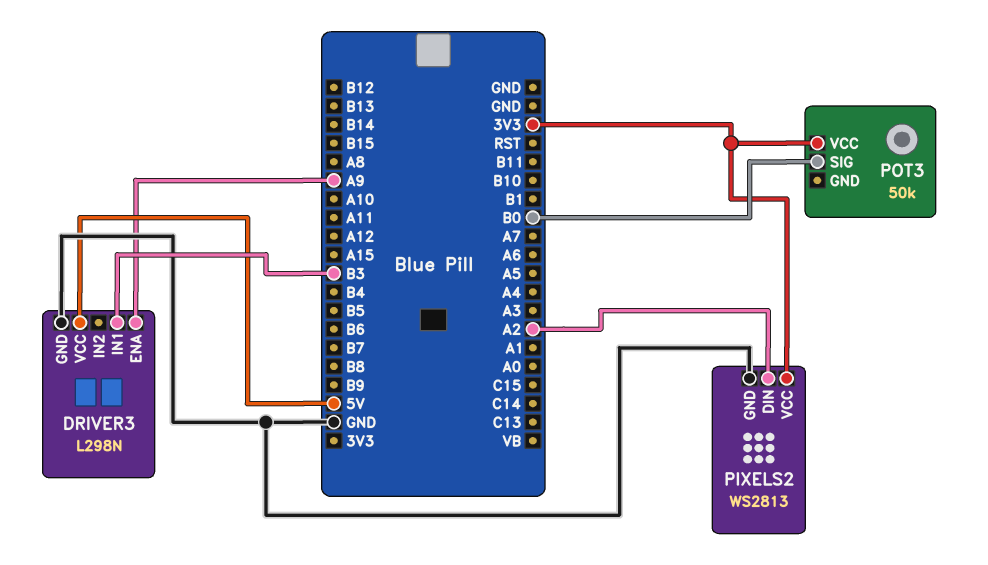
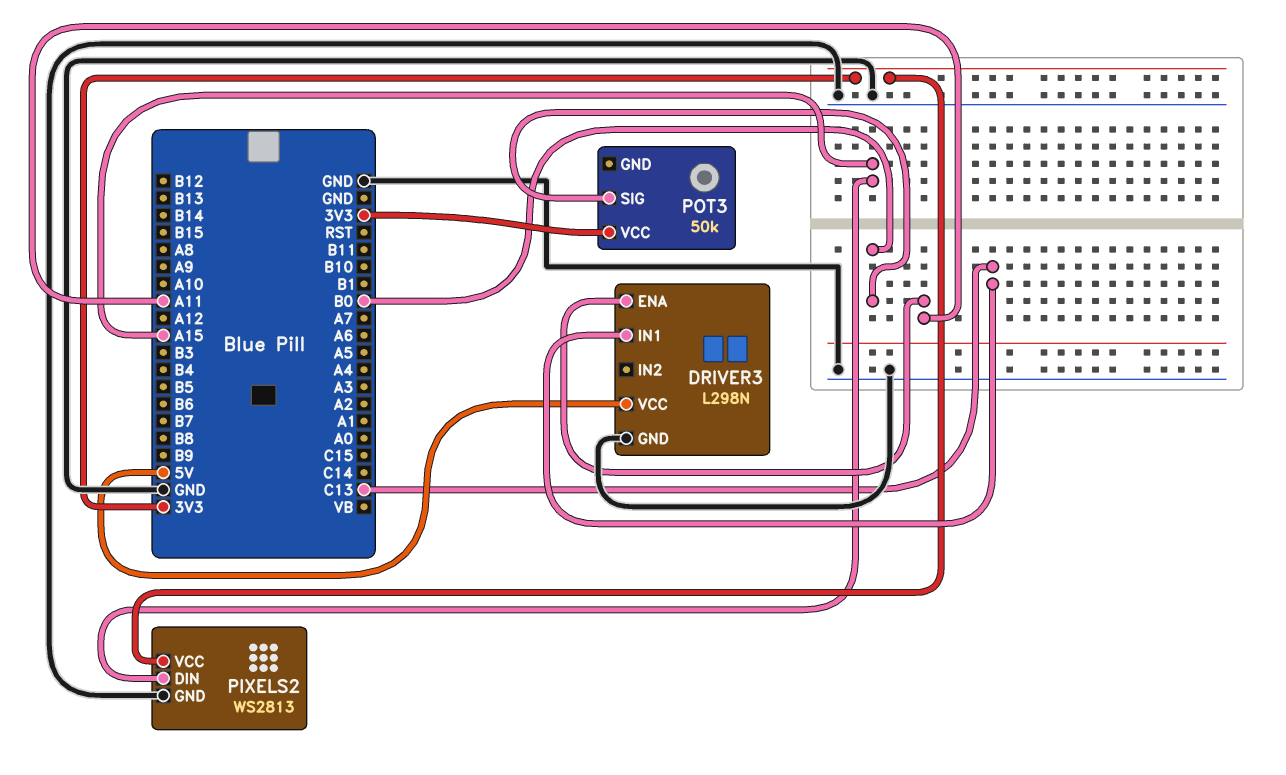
DRIVER3 pin ENA: A9 -> A11
DRIVER3 pin IN1: B3 -> C13
PIXELS2 pin DIN: A2 -> A15

